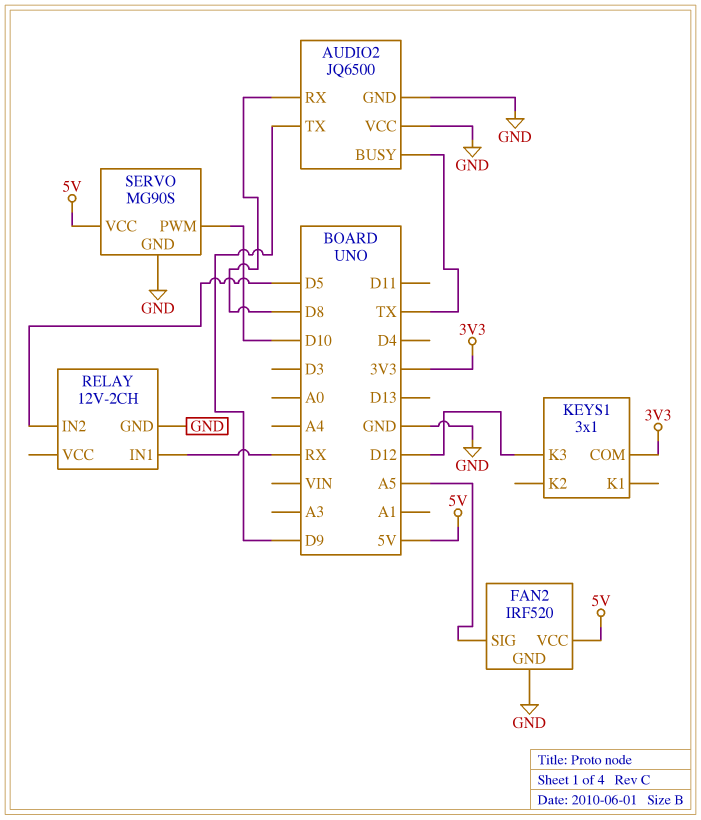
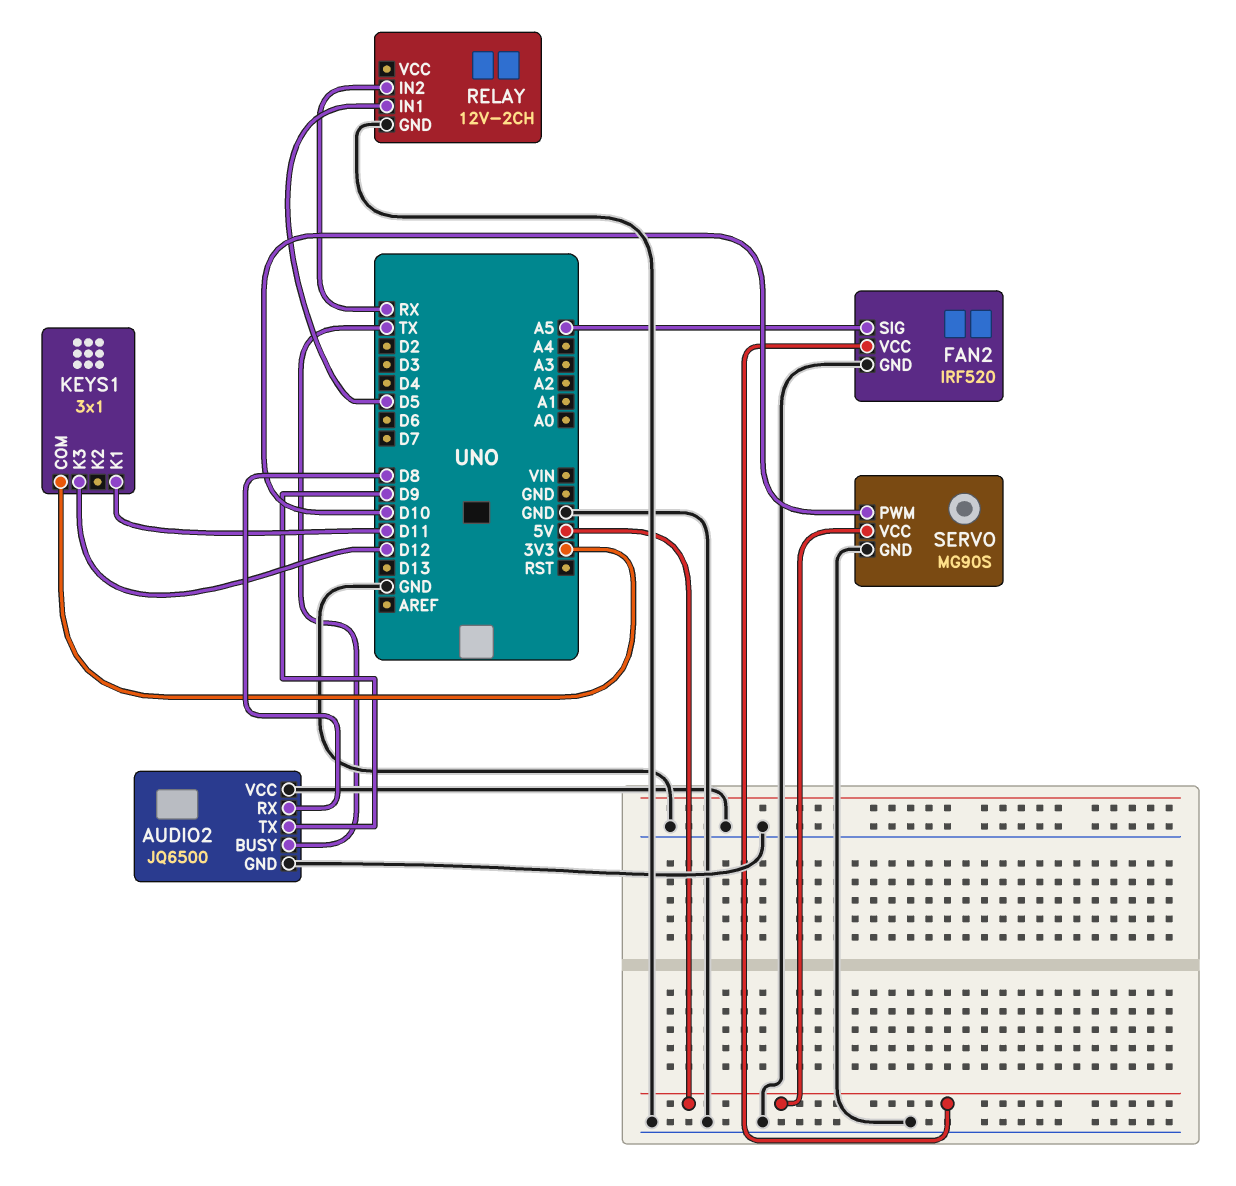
KEYS1 pin K1: none -> D11
RELAY pin IN1: RX -> D5
RELAY pin IN2: D5 -> RX

